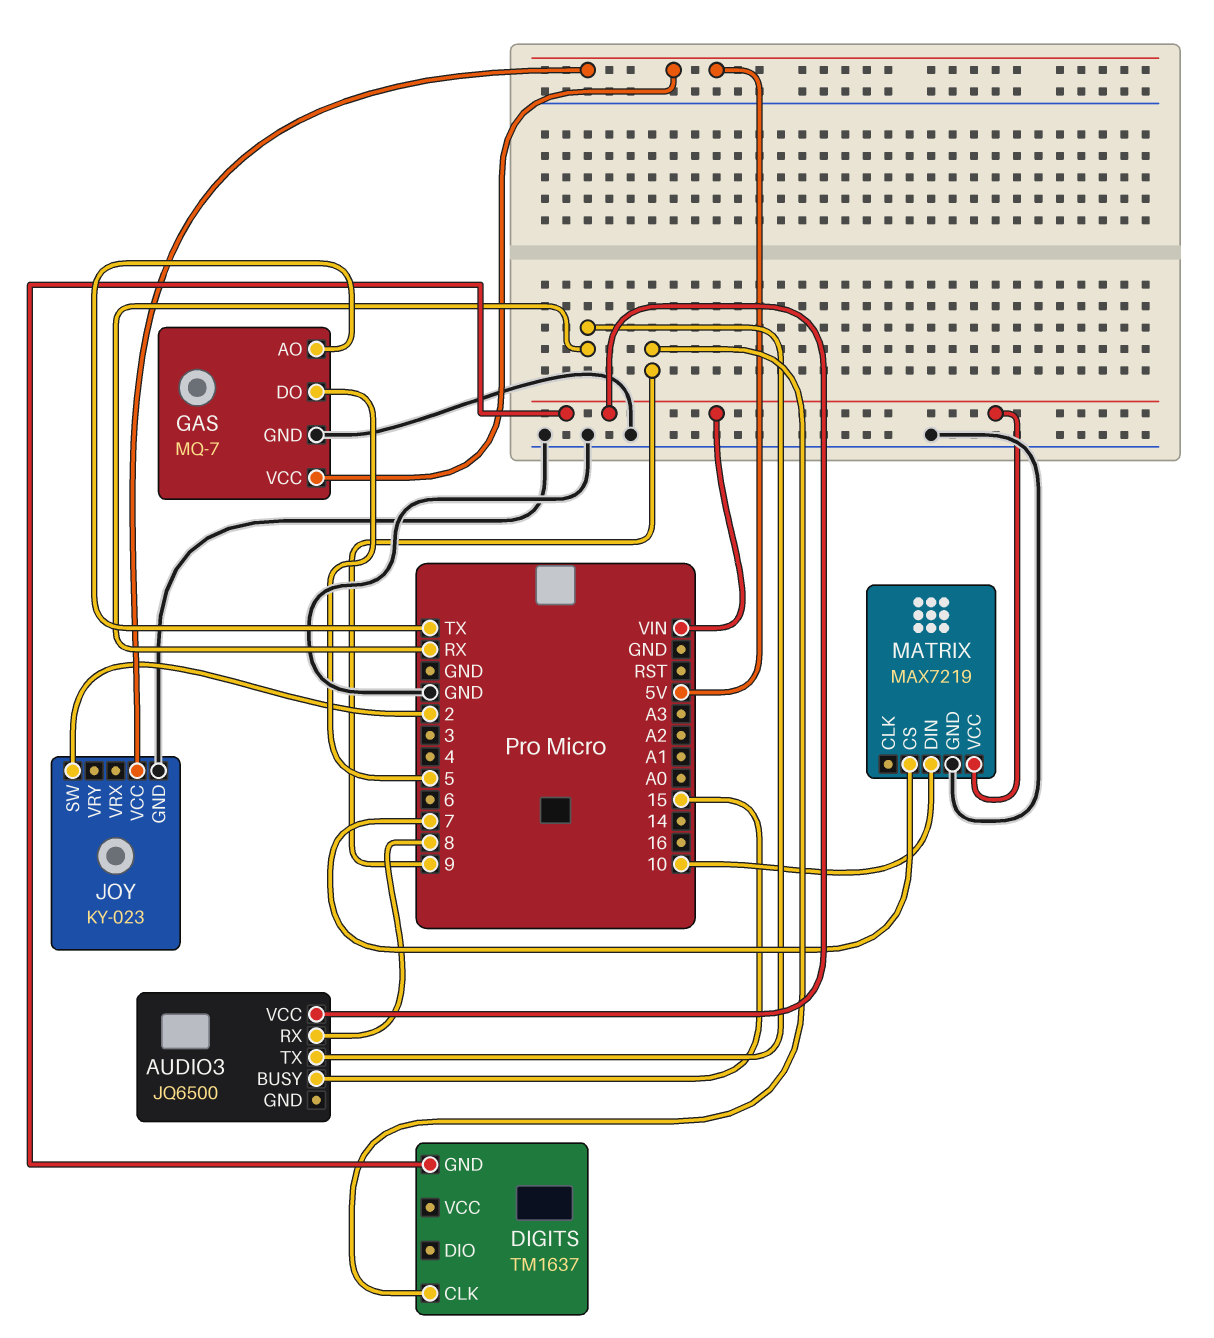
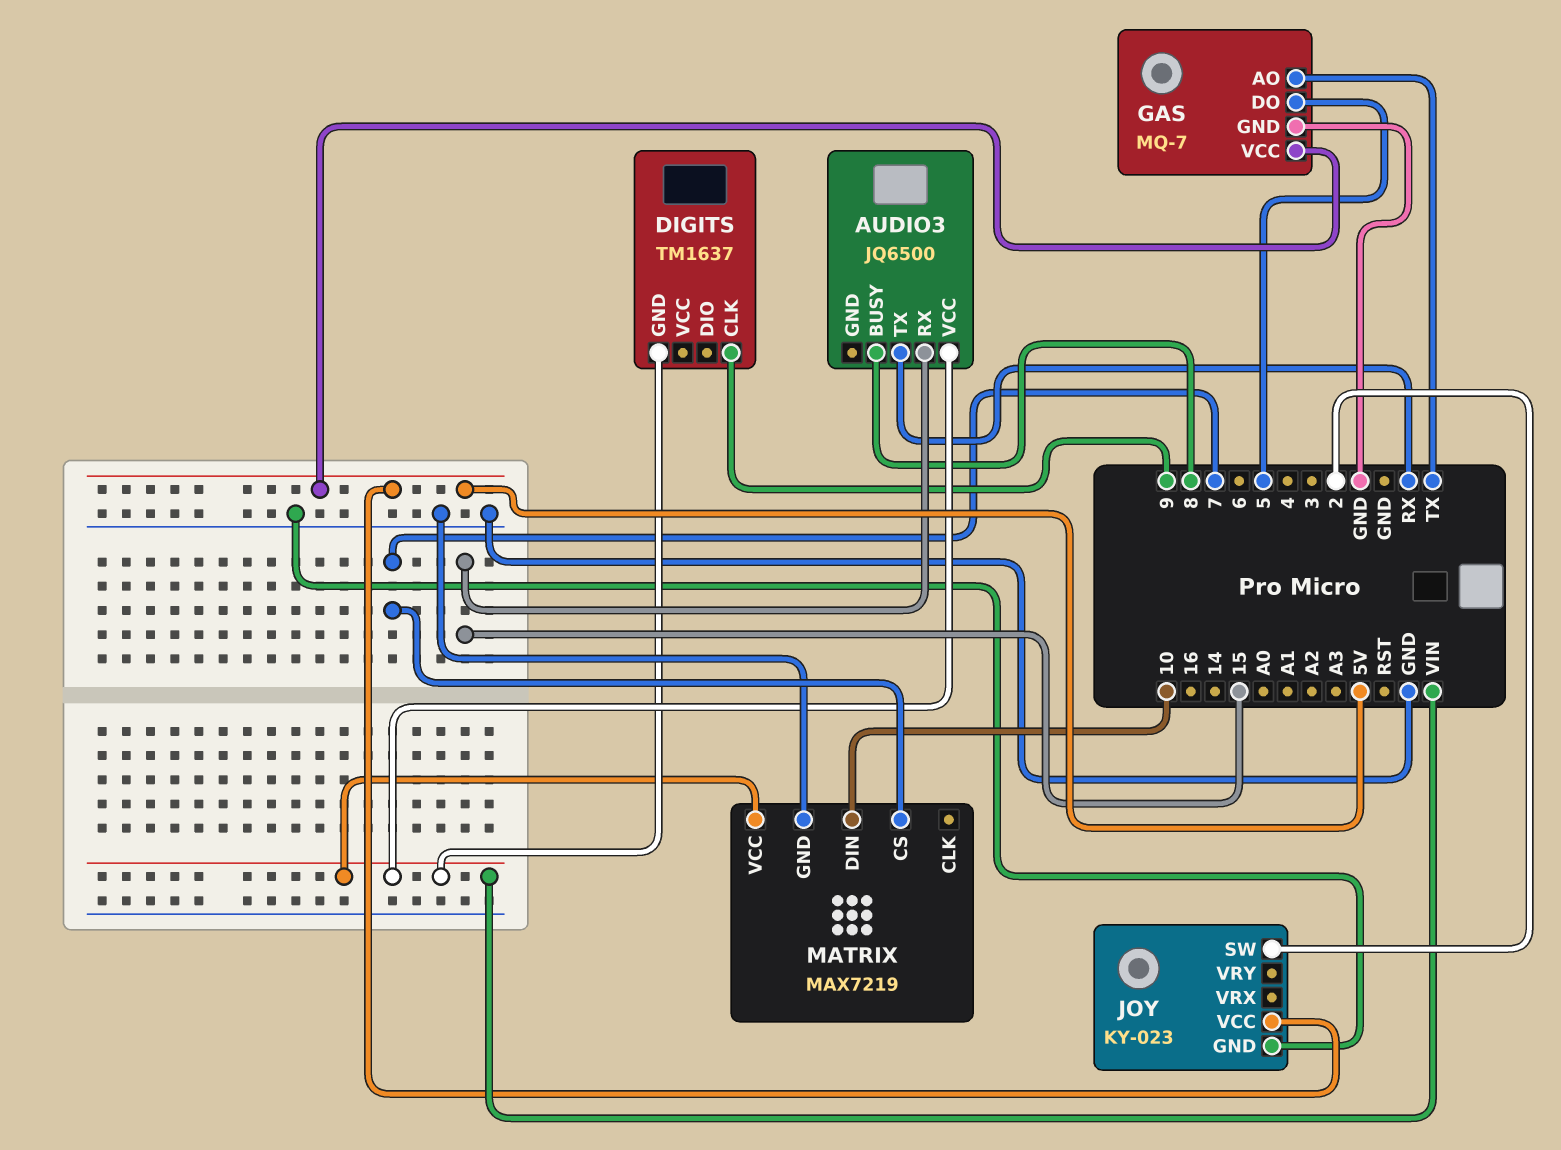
AUDIO3 pin BUSY: 15 -> 8
AUDIO3 pin RX: 8 -> 15

